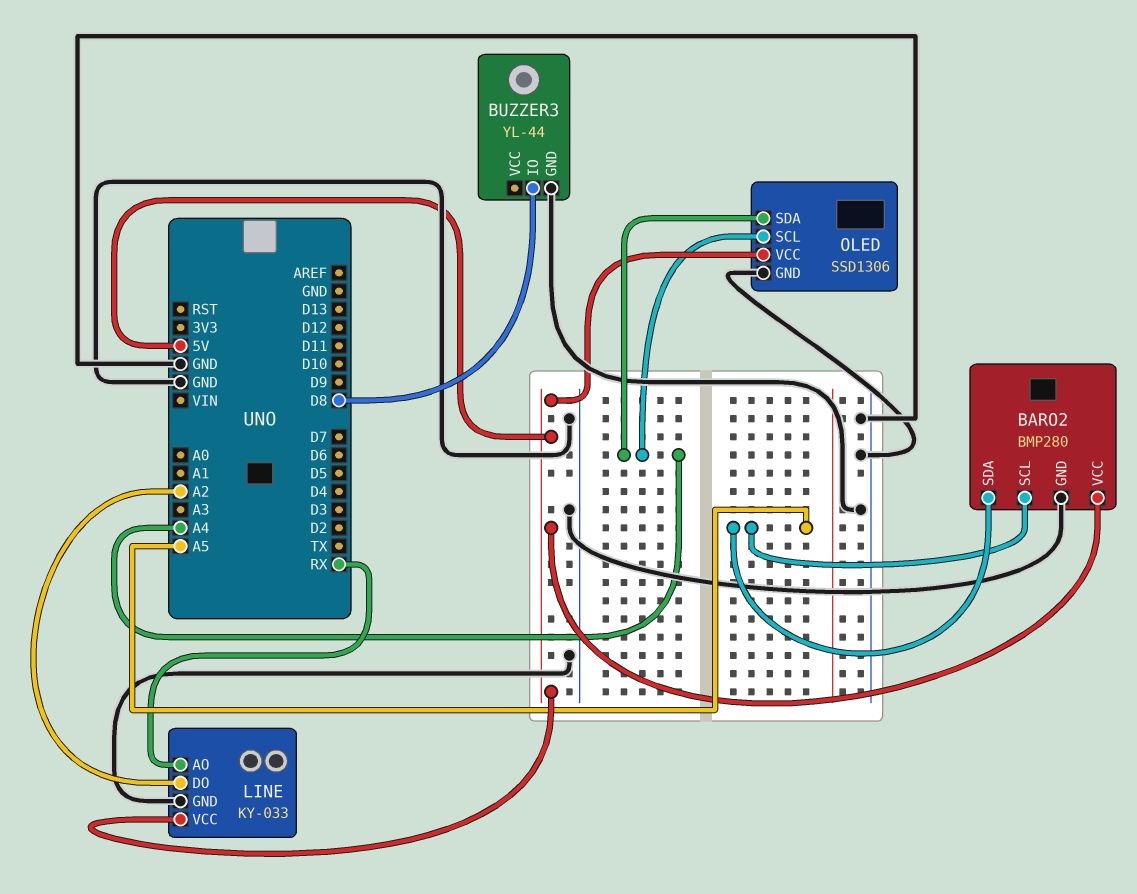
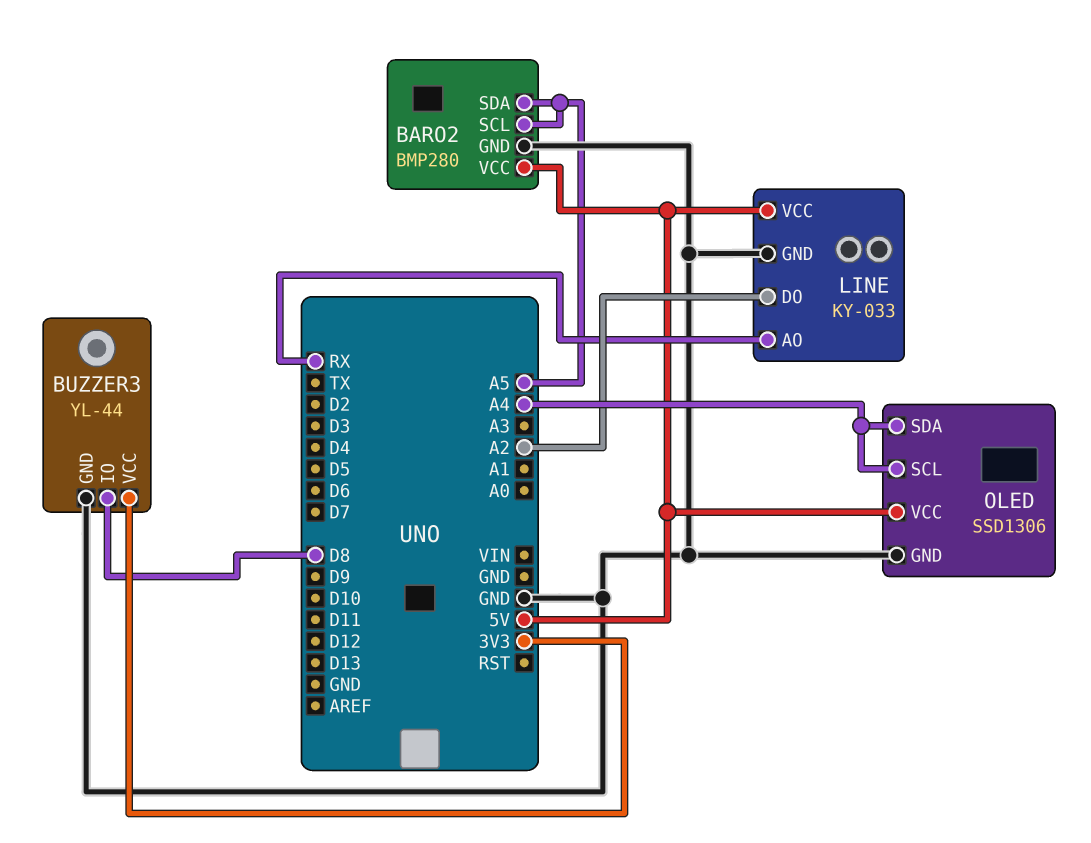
BUZZER3 pin VCC: none -> 3V3

